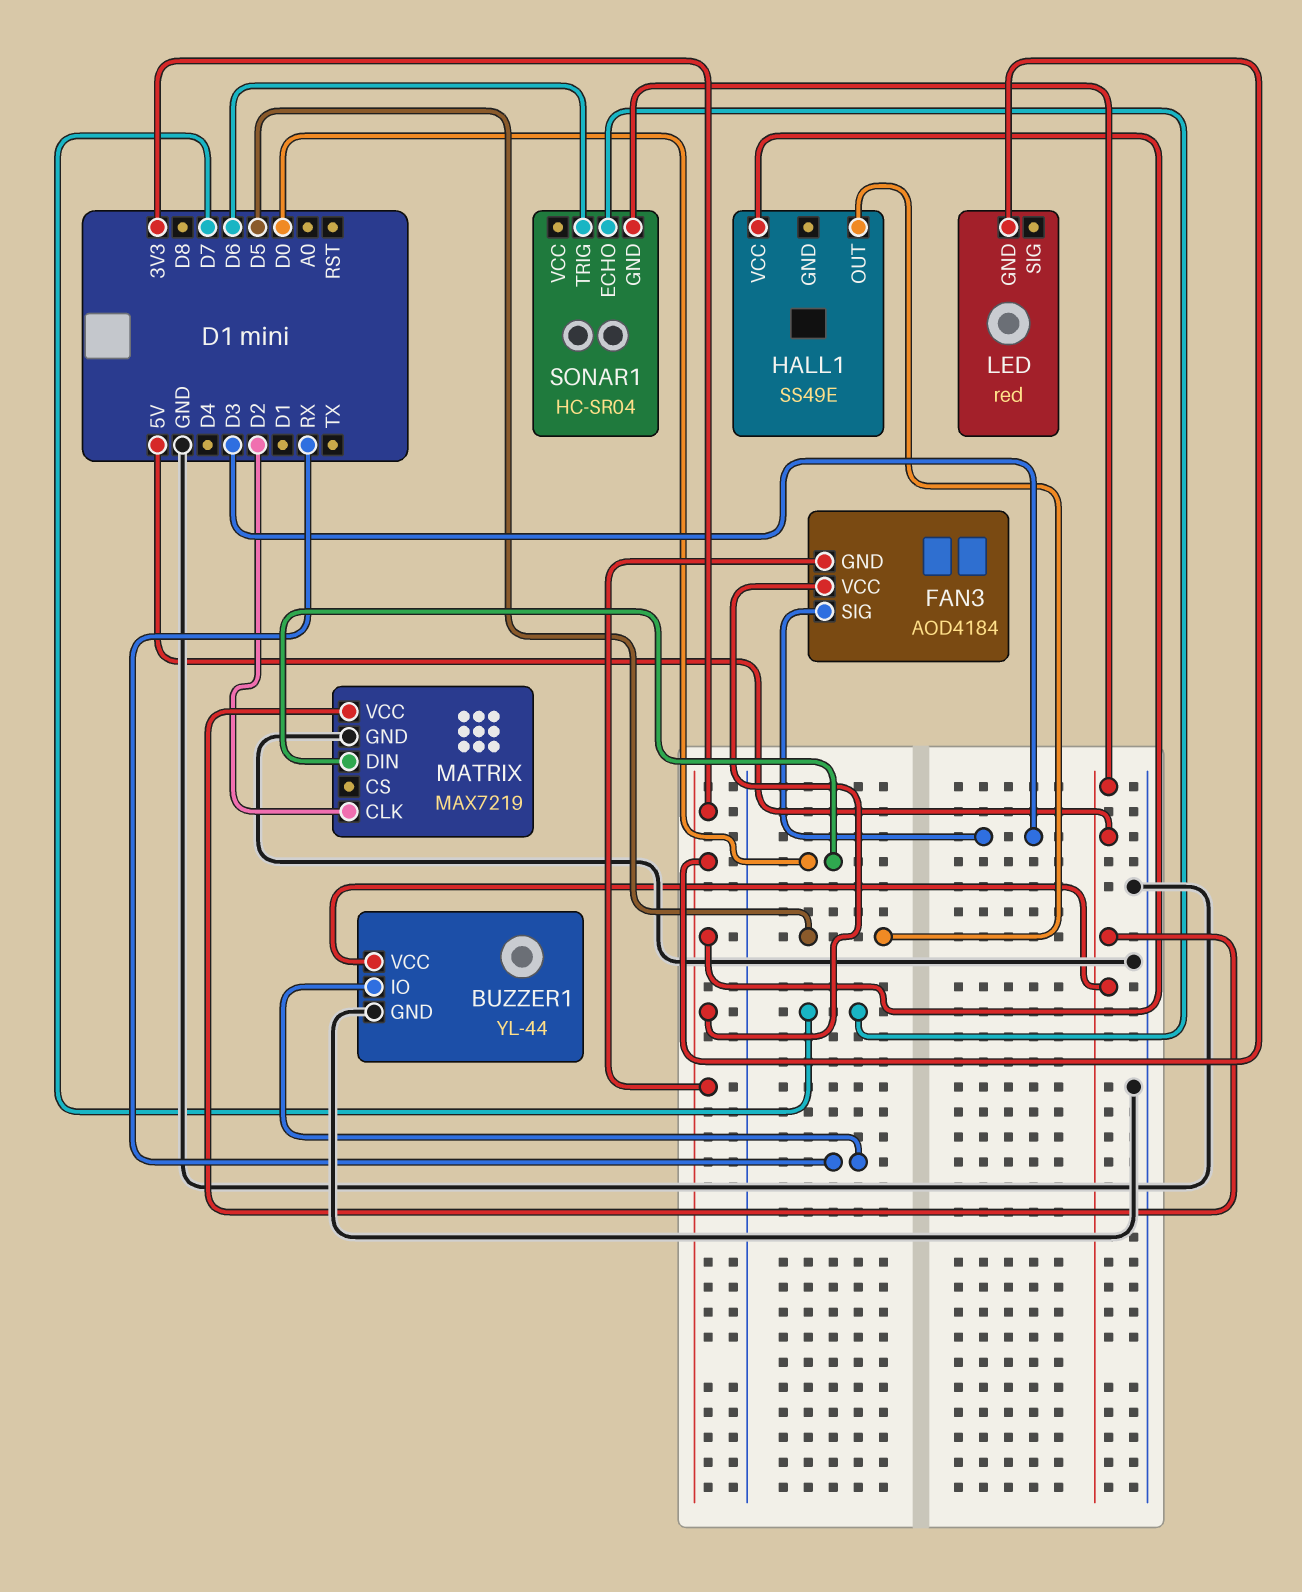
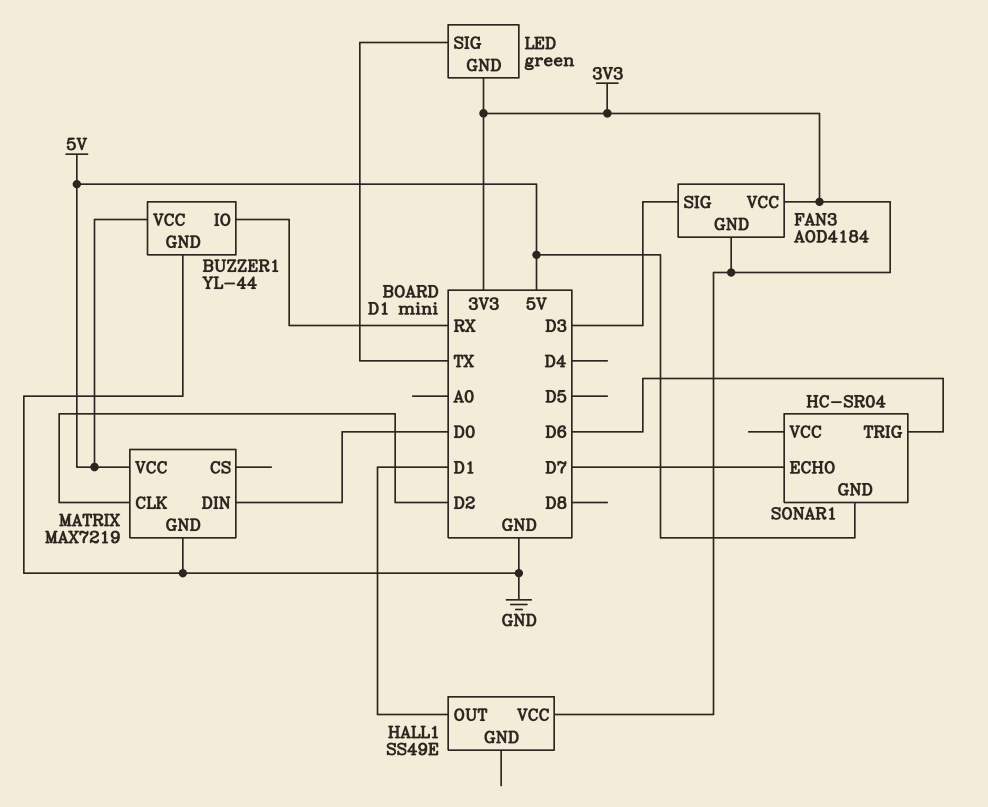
HALL1 pin OUT: D5 -> D1
LED: red -> green
LED pin SIG: none -> TX

